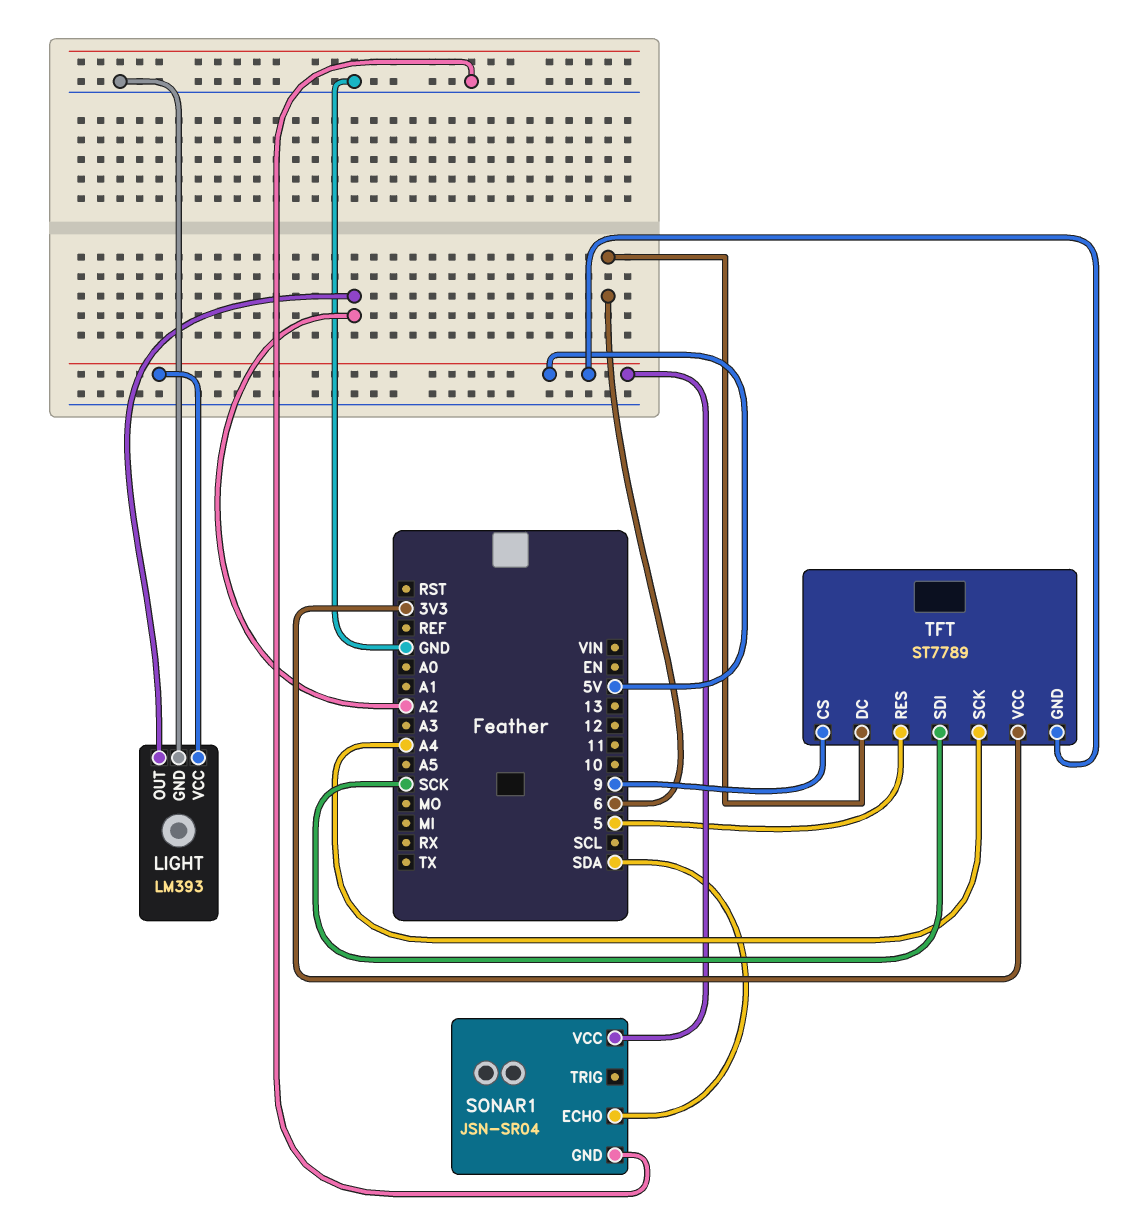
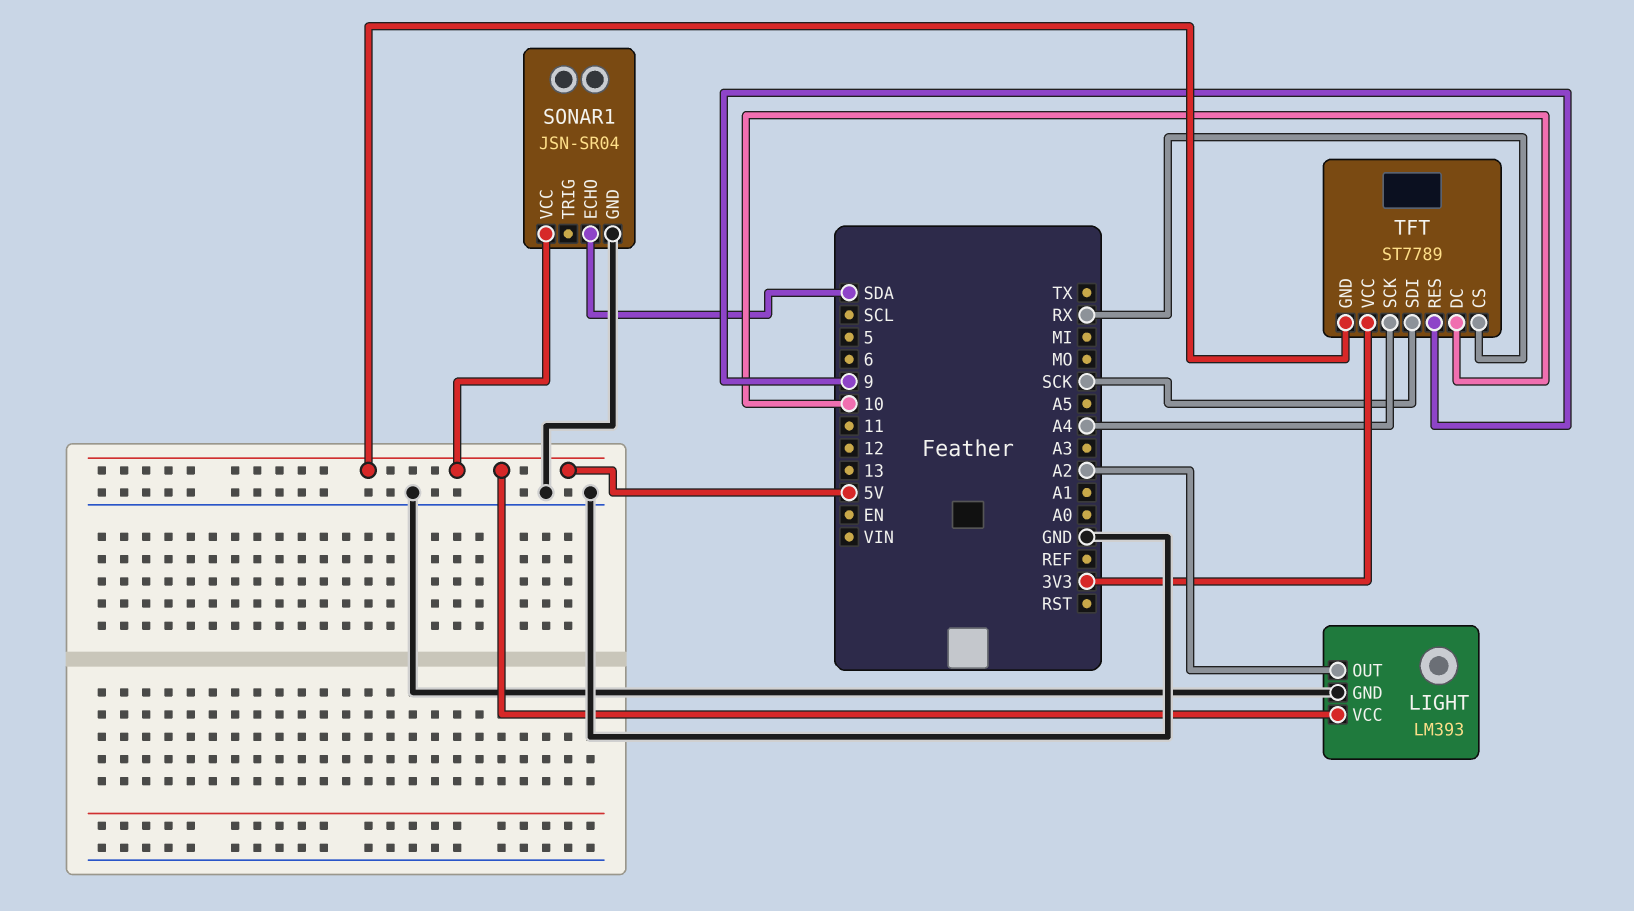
TFT pin CS: 9 -> RX
TFT pin DC: 6 -> 10
TFT pin RES: 5 -> 9

